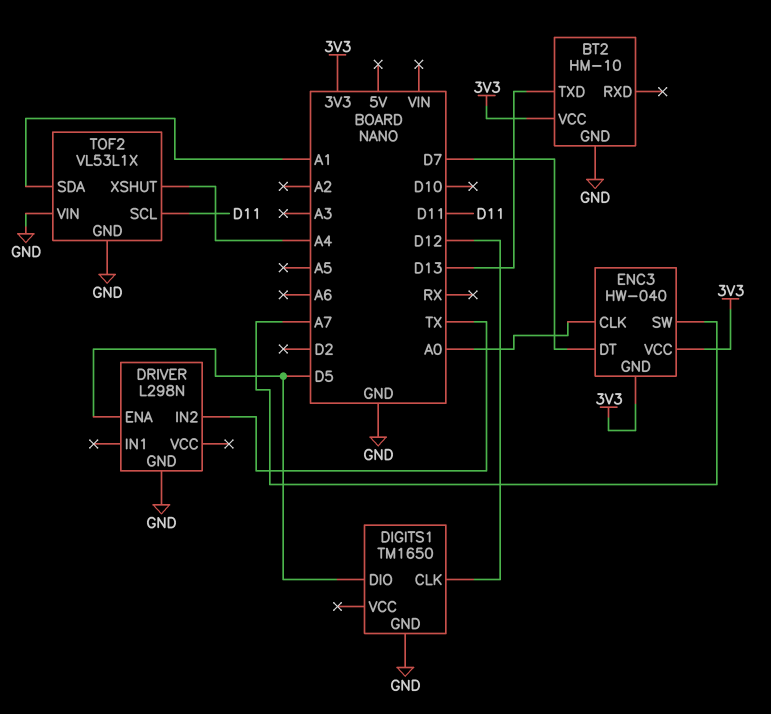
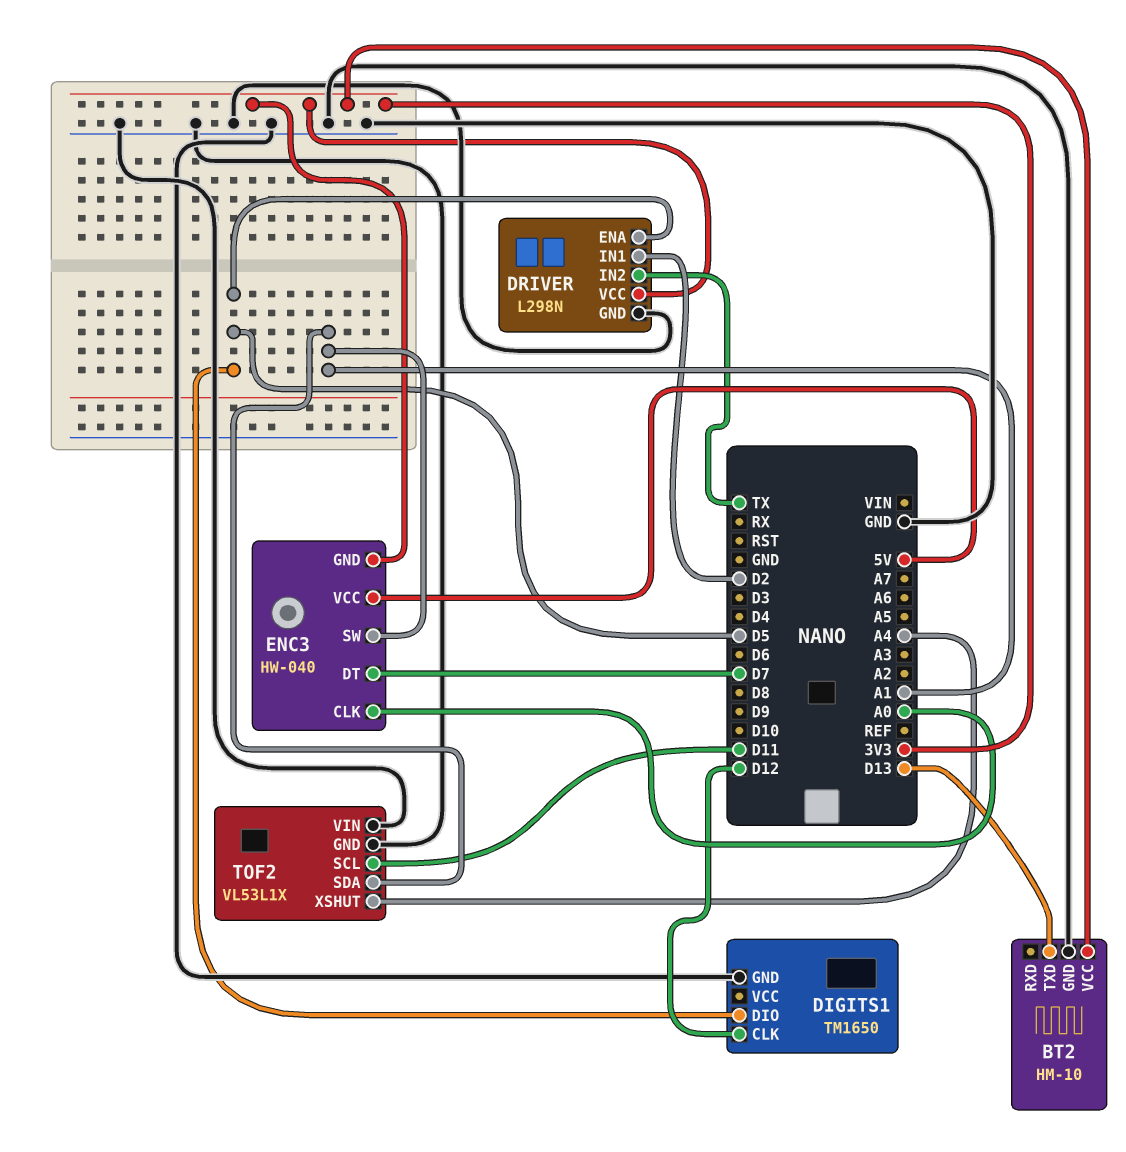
DRIVER pin IN1: none -> D2
DRIVER pin VCC: none -> 3V3
ENC3 pin SW: A7 -> A1
ENC3 pin VCC: 3V3 -> 5V

